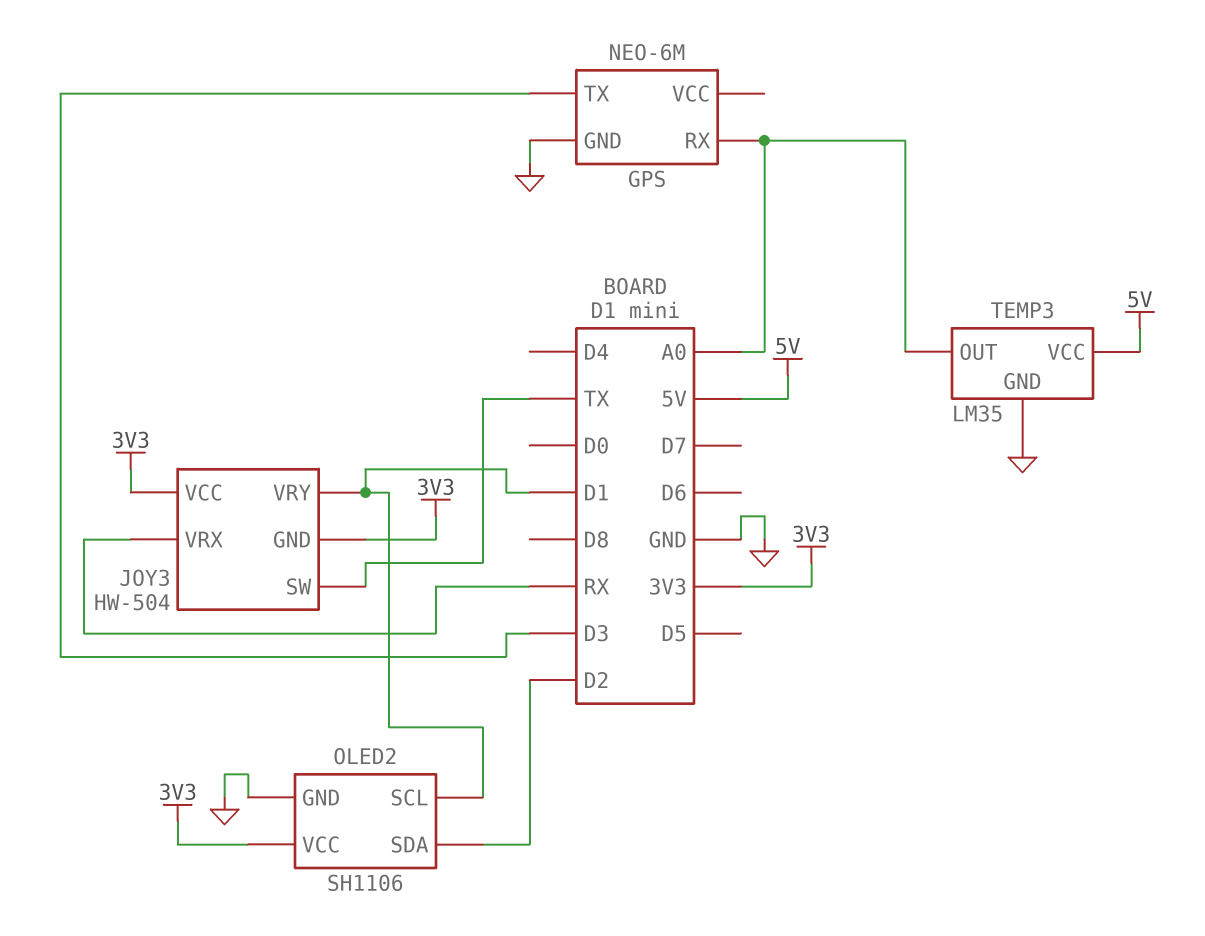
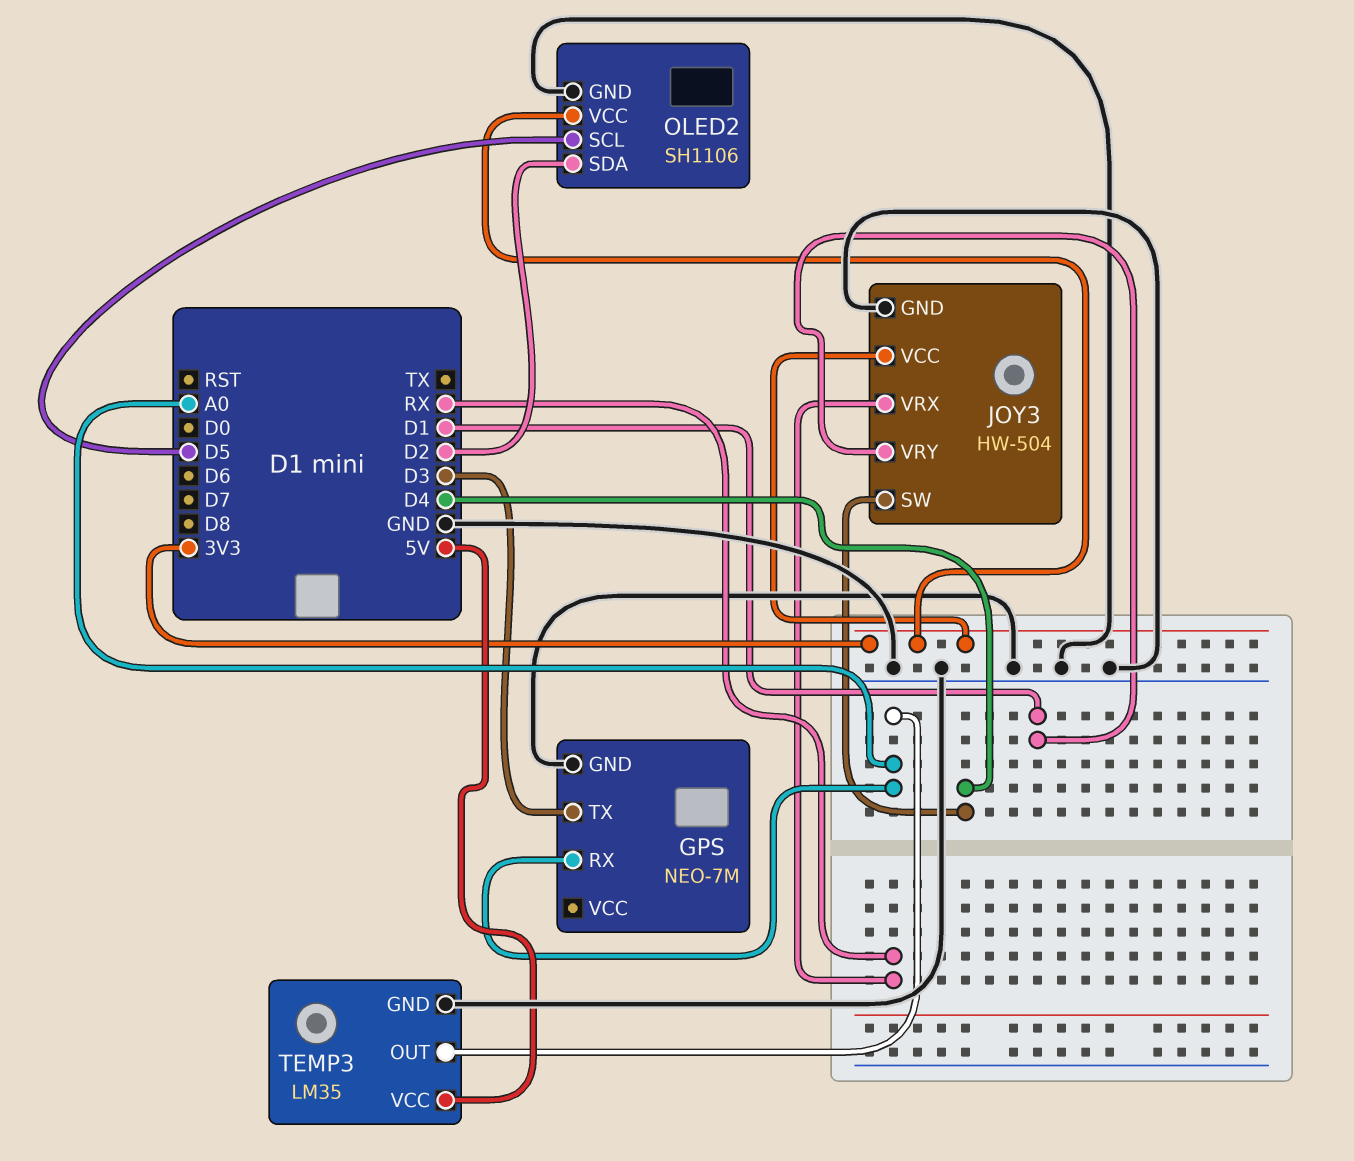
GPS: NEO-6M -> NEO-7M
JOY3 pin GND: 3V3 -> GND
JOY3 pin SW: TX -> D4
OLED2 pin SCL: D1 -> D5

